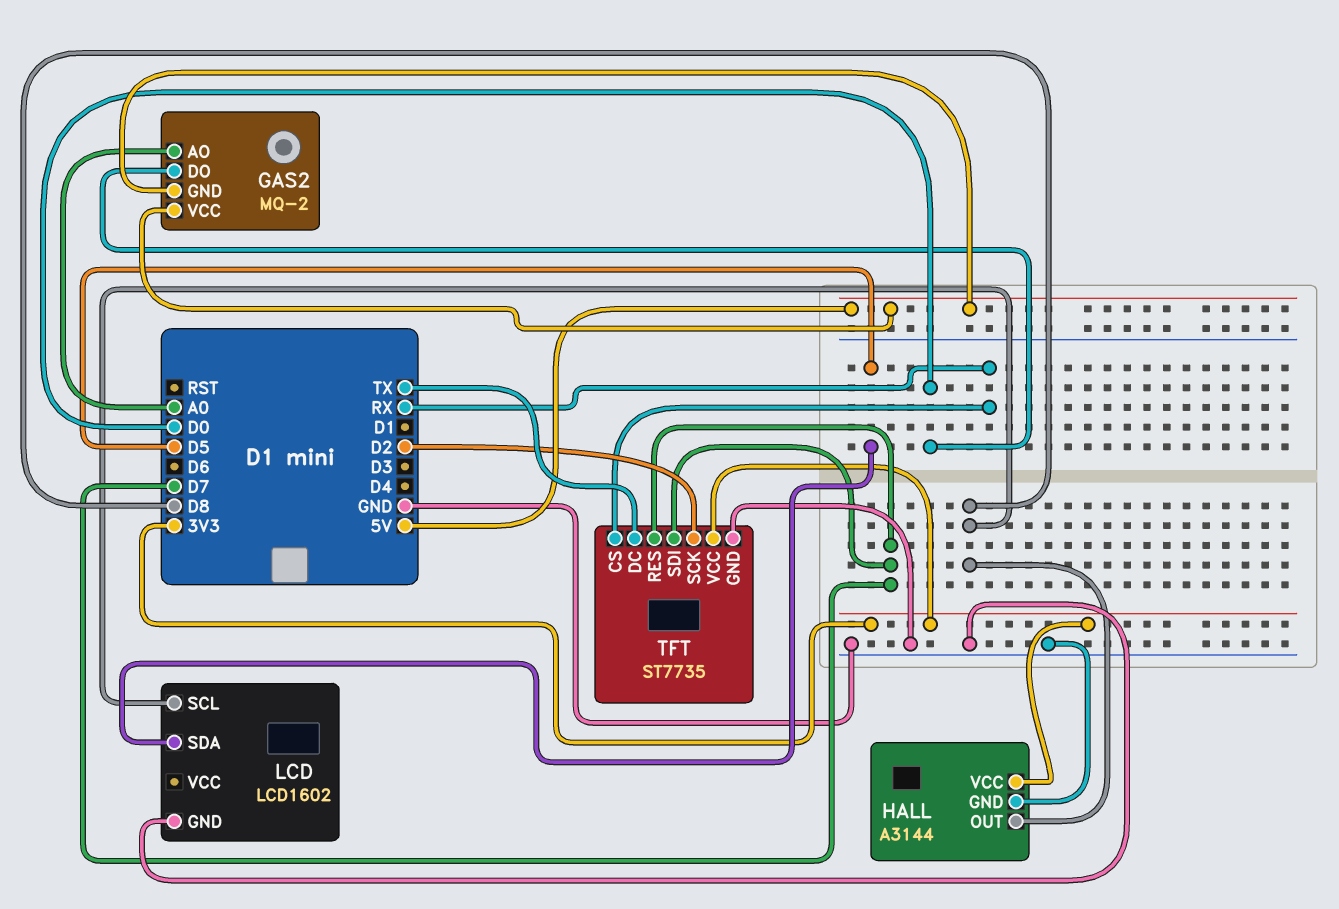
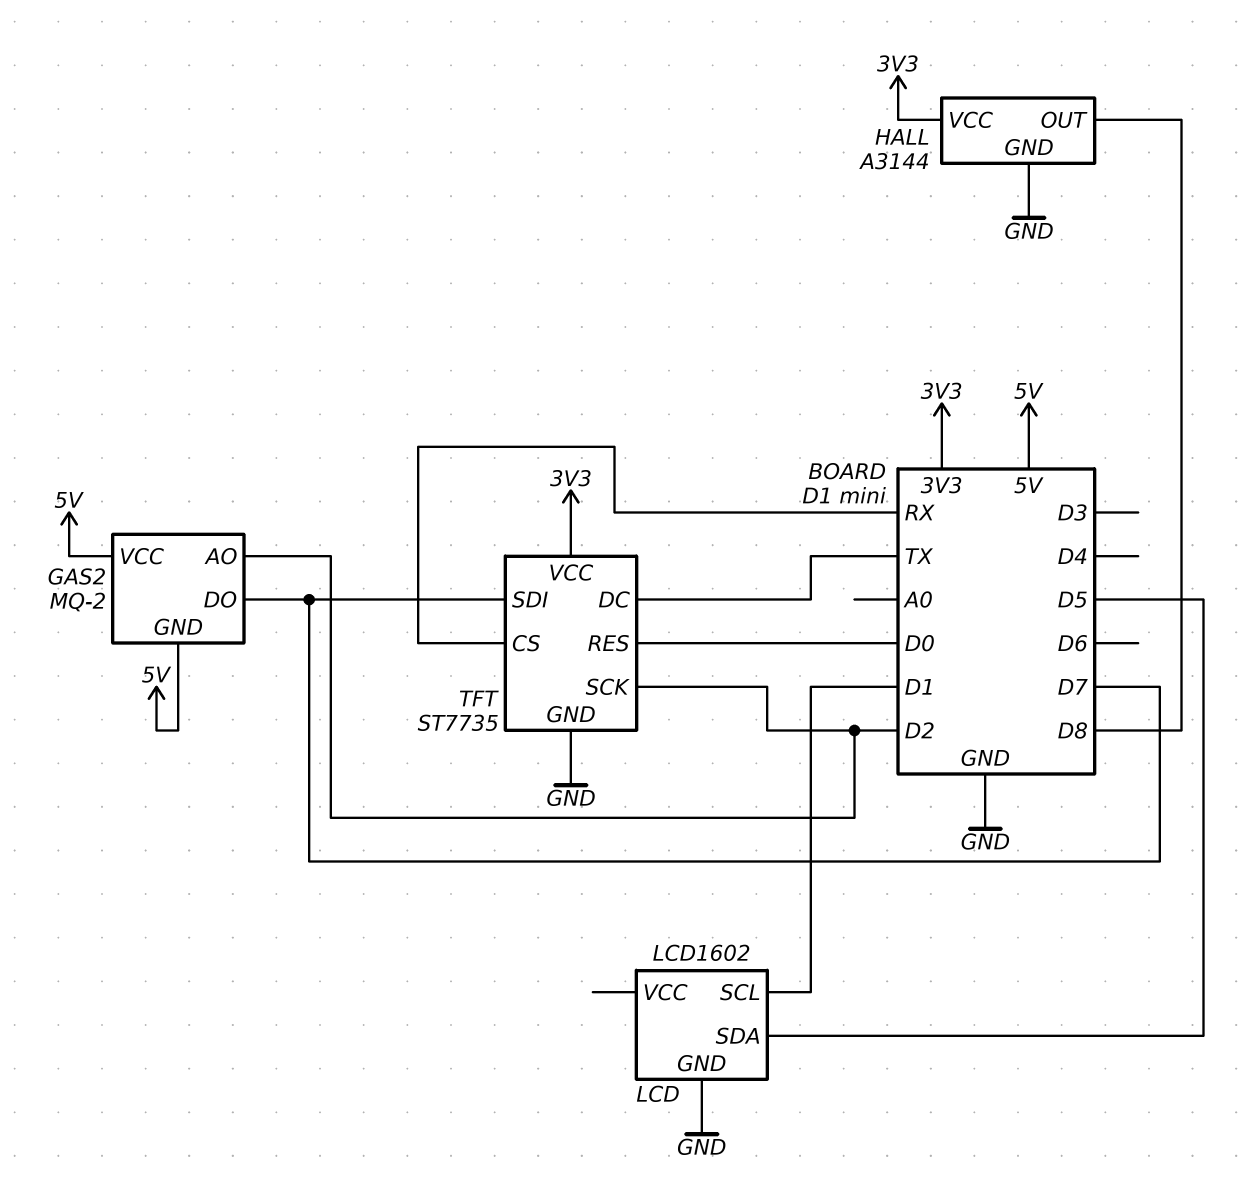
GAS2 pin AO: A0 -> D2
GAS2 pin DO: D0 -> D7
LCD pin SCL: D8 -> D1
TFT pin RES: D7 -> D0

